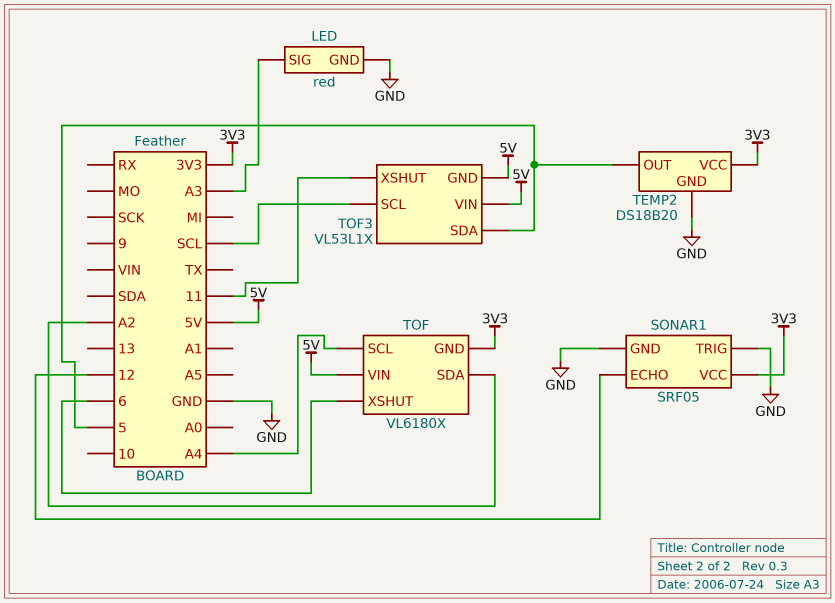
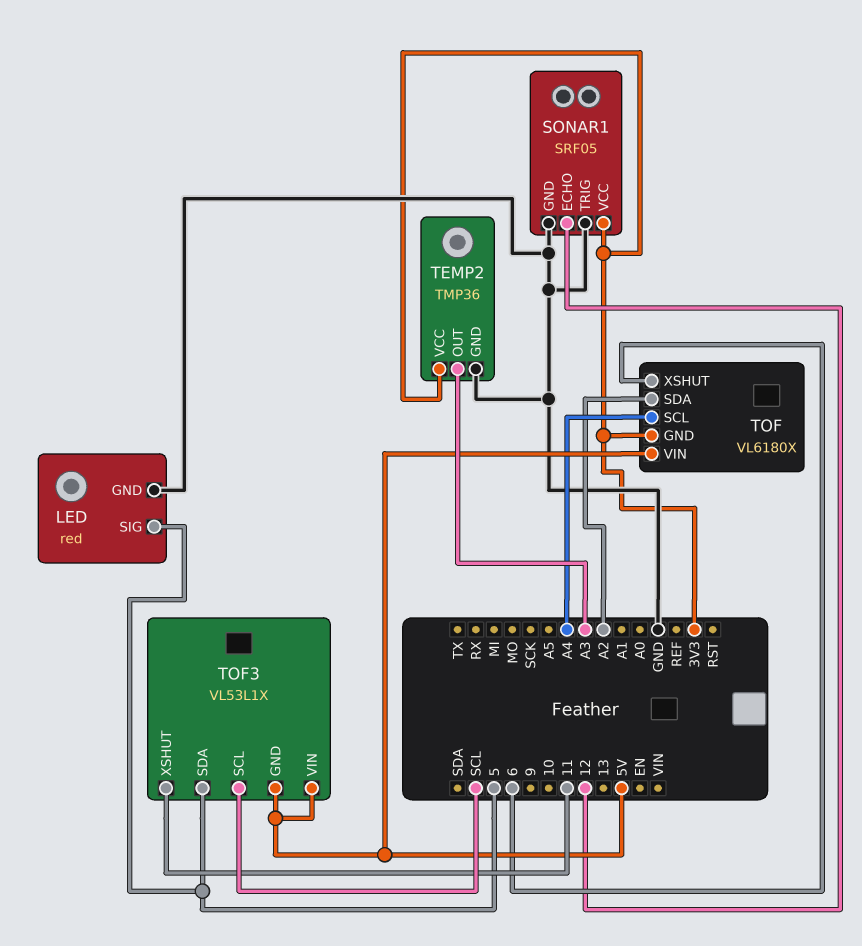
LED pin SIG: A3 -> 5
TEMP2: DS18B20 -> TMP36
TEMP2 pin OUT: 5 -> A3

